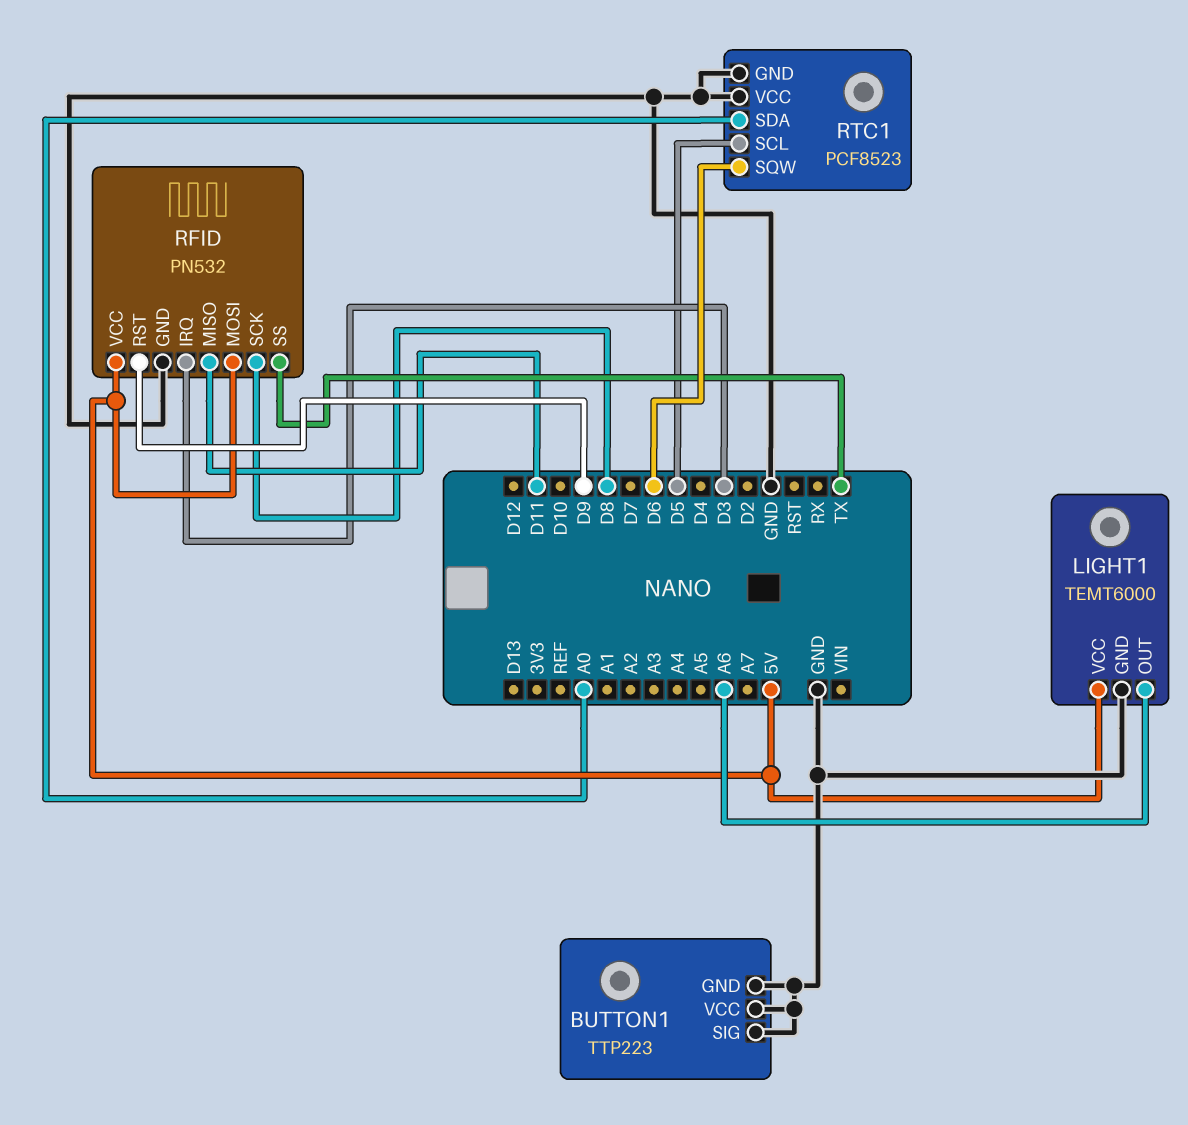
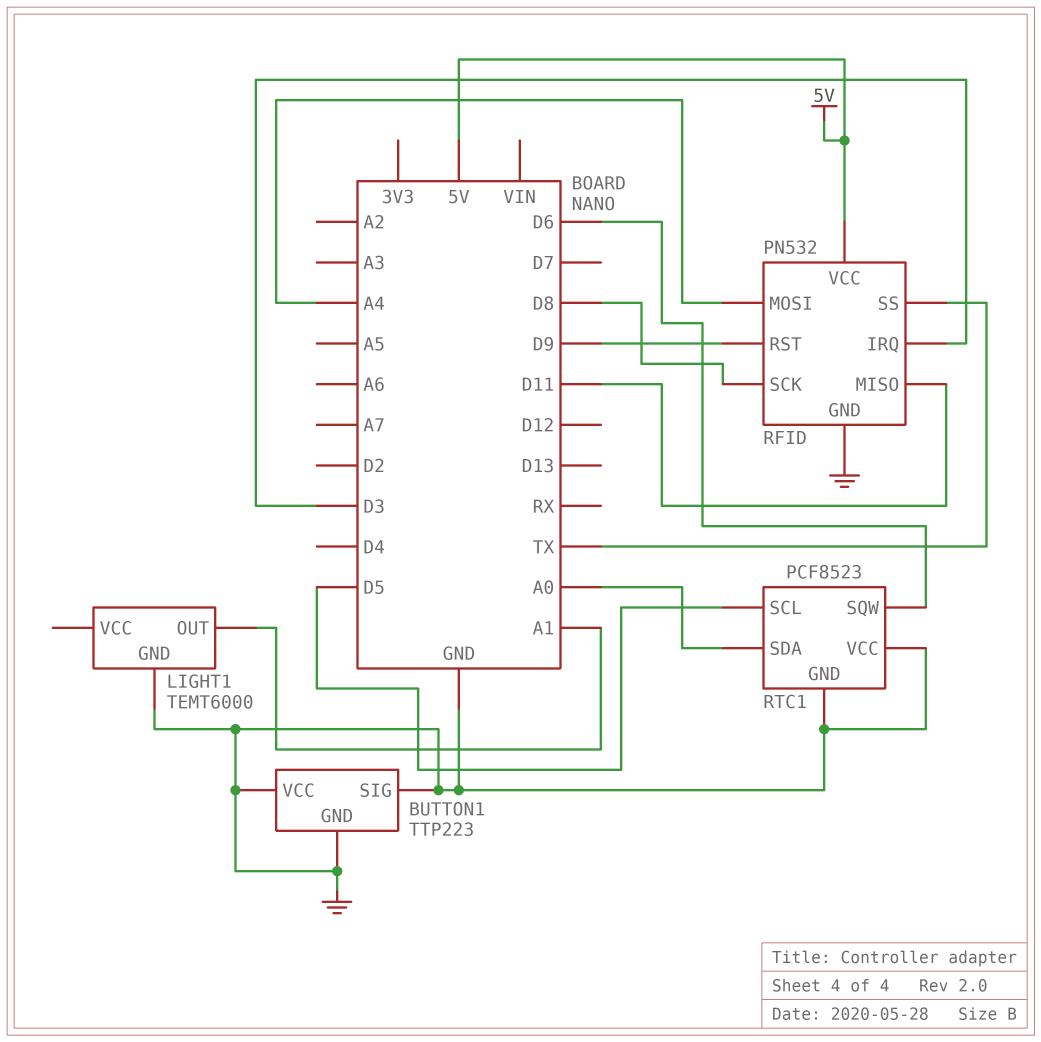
LIGHT1 pin OUT: A6 -> A1
LIGHT1 pin VCC: 5V -> none
RFID pin MOSI: 5V -> A4

